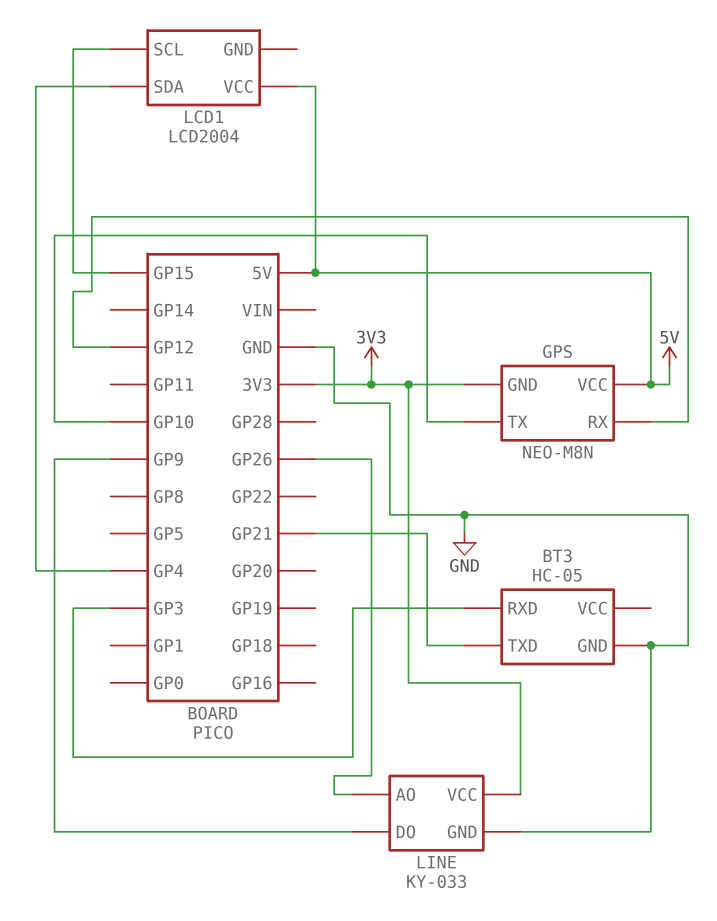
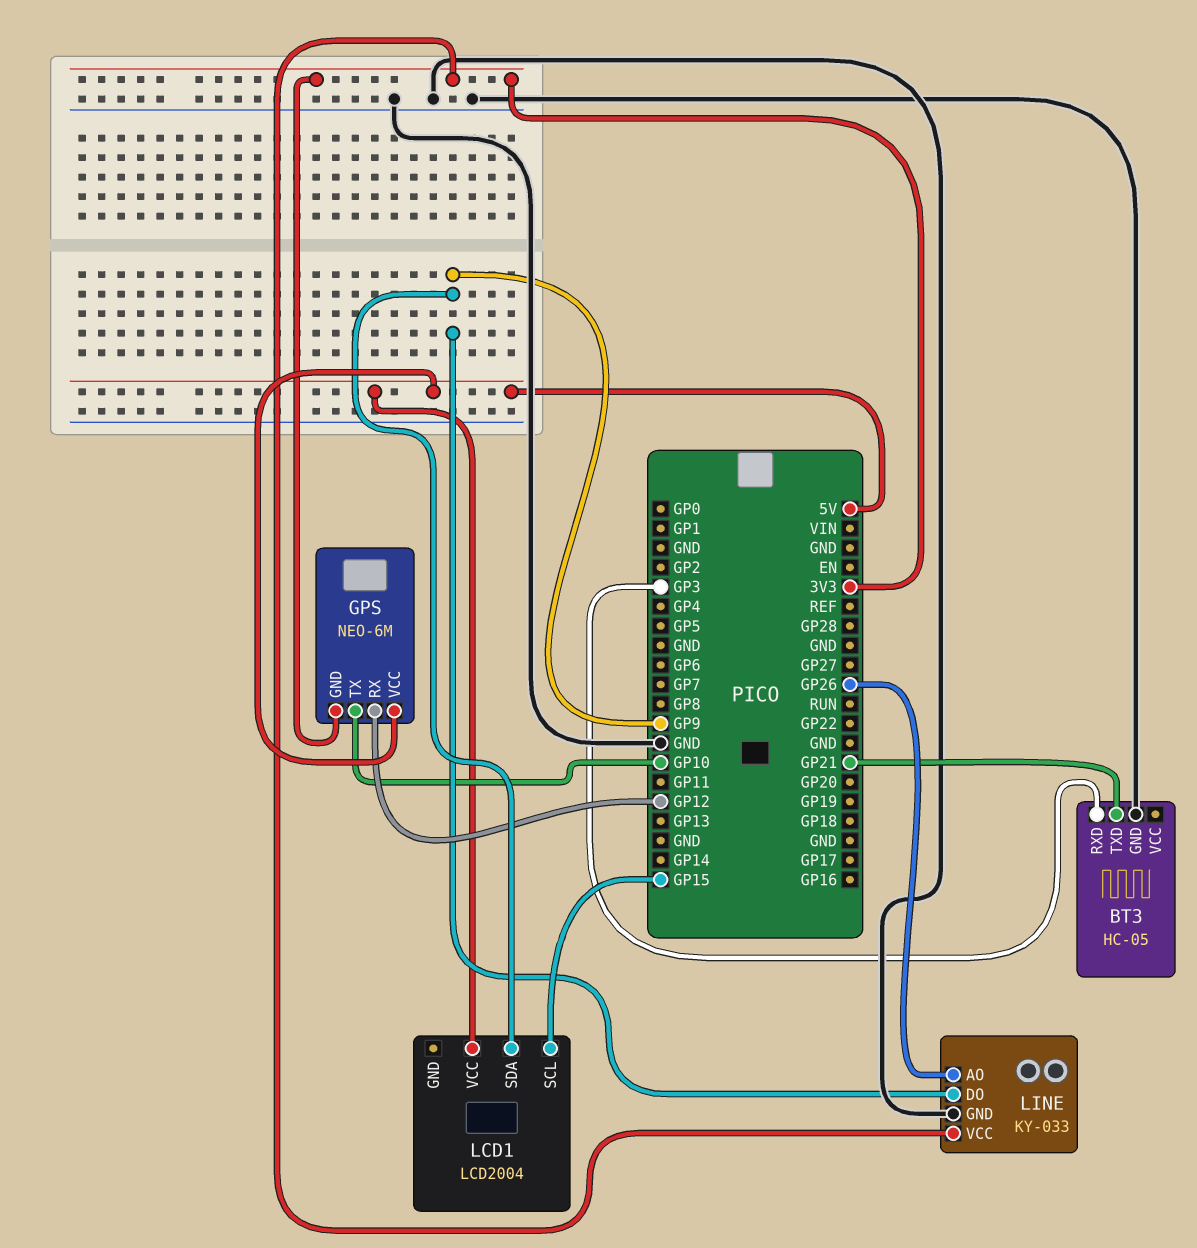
GPS: NEO-M8N -> NEO-6M
LCD1 pin SDA: GP4 -> GP9

